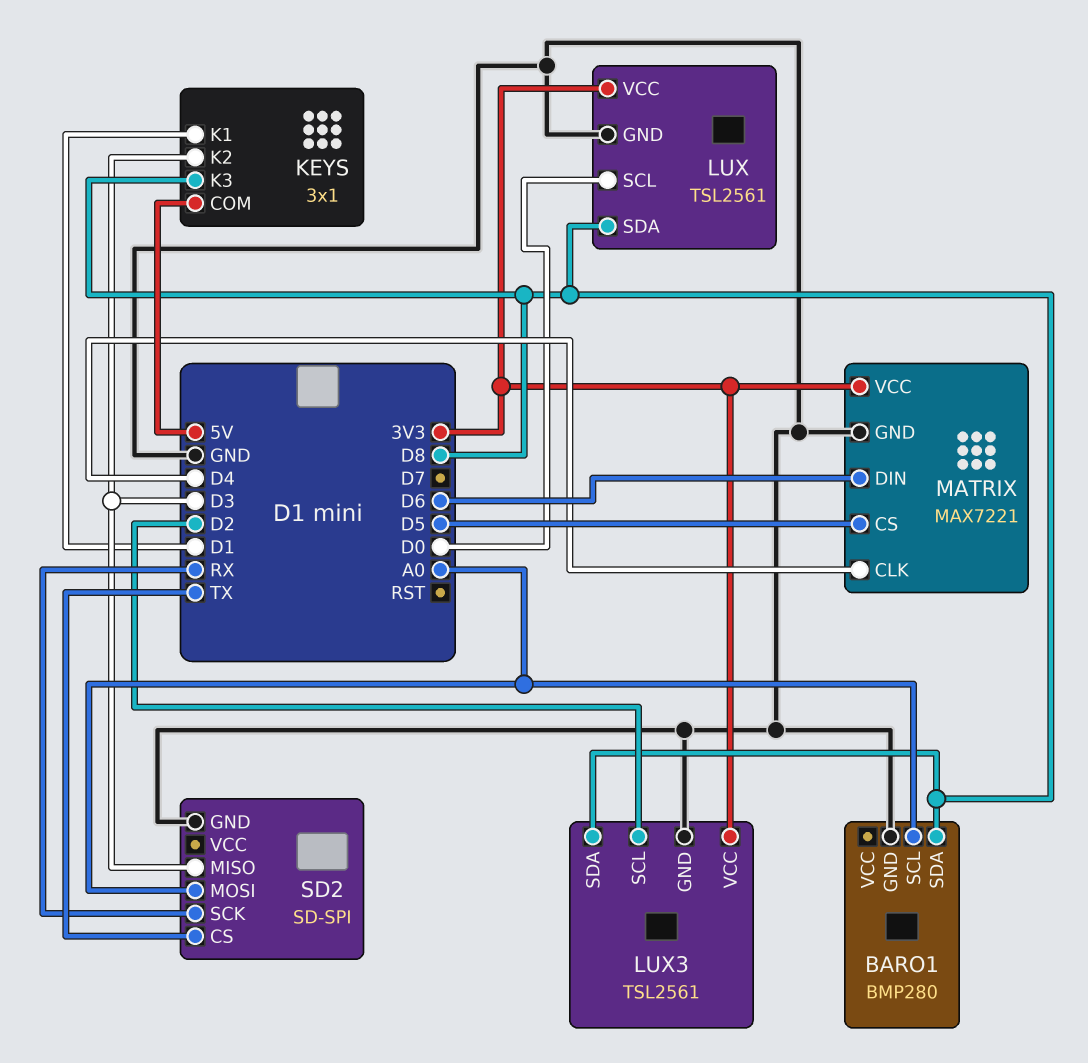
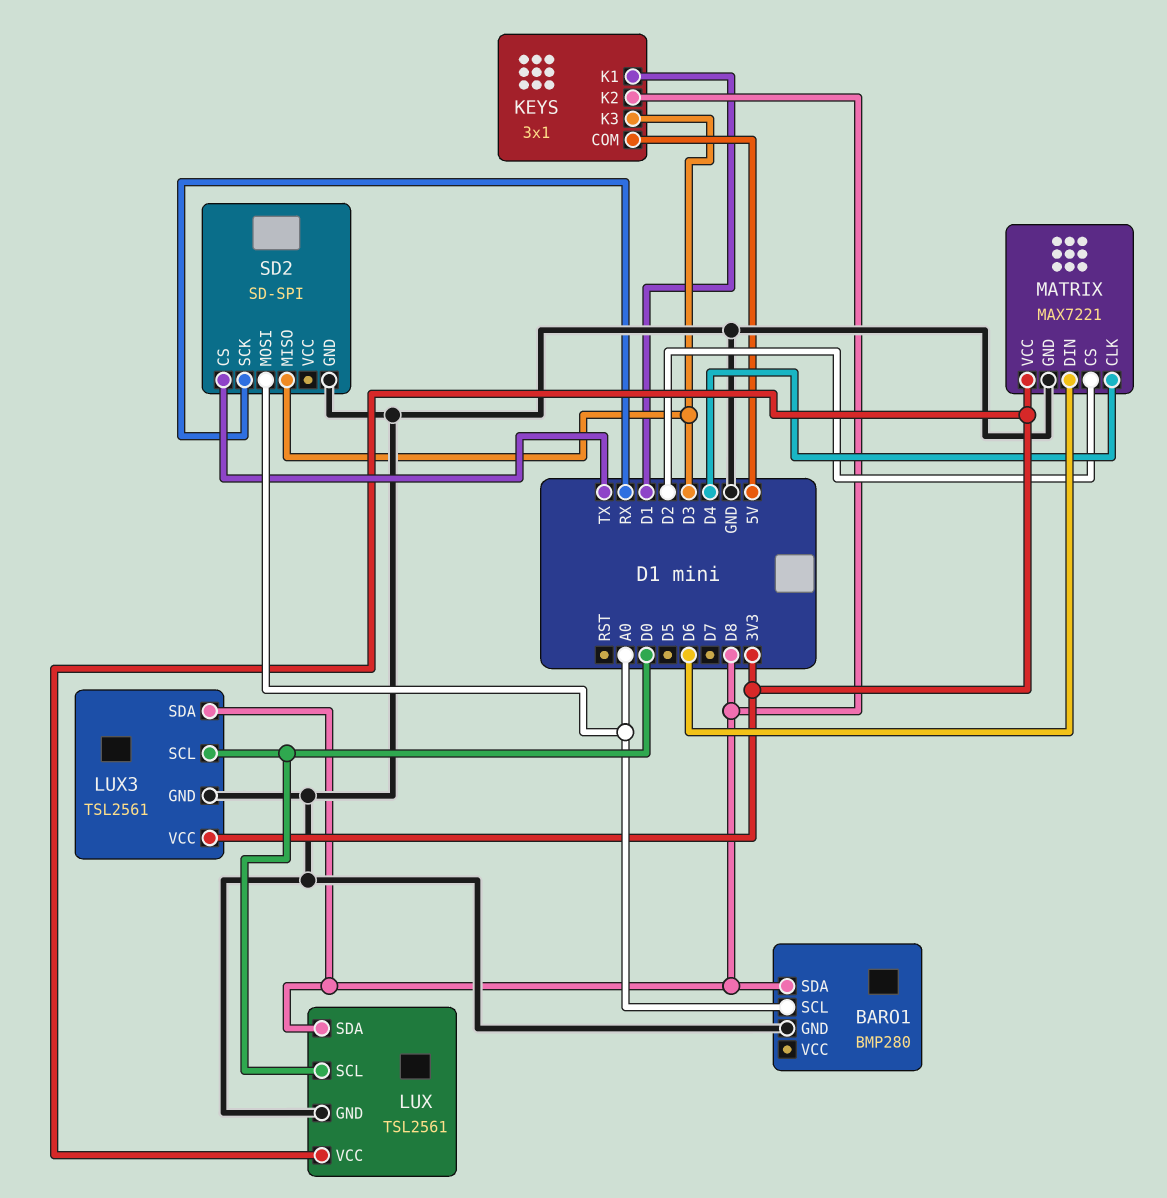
KEYS pin K2: D3 -> D8
KEYS pin K3: D8 -> D3
LUX3 pin SCL: D2 -> D0
MATRIX pin CS: D5 -> D2

